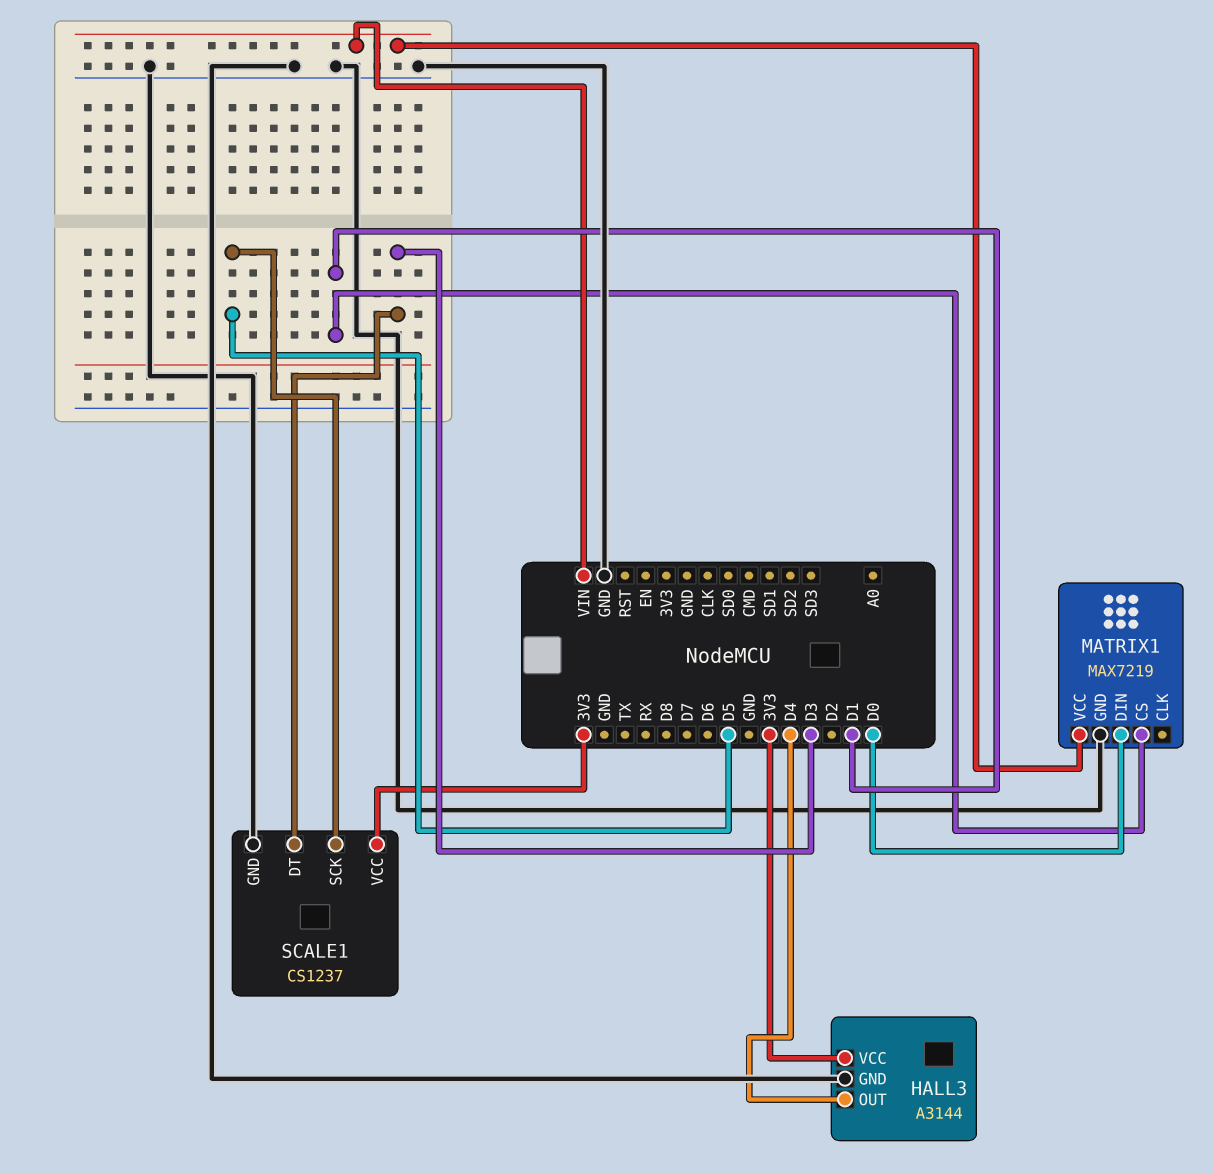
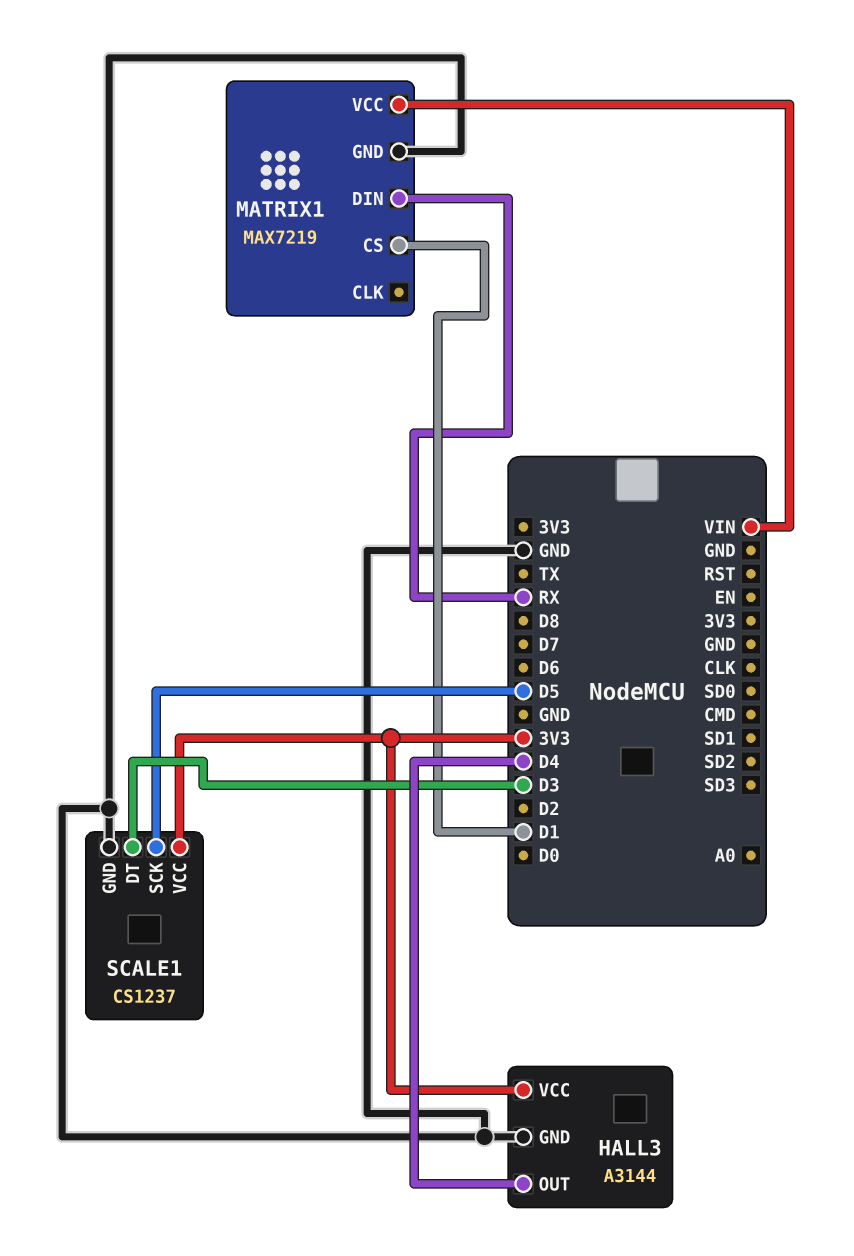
MATRIX1 pin DIN: D0 -> RX

